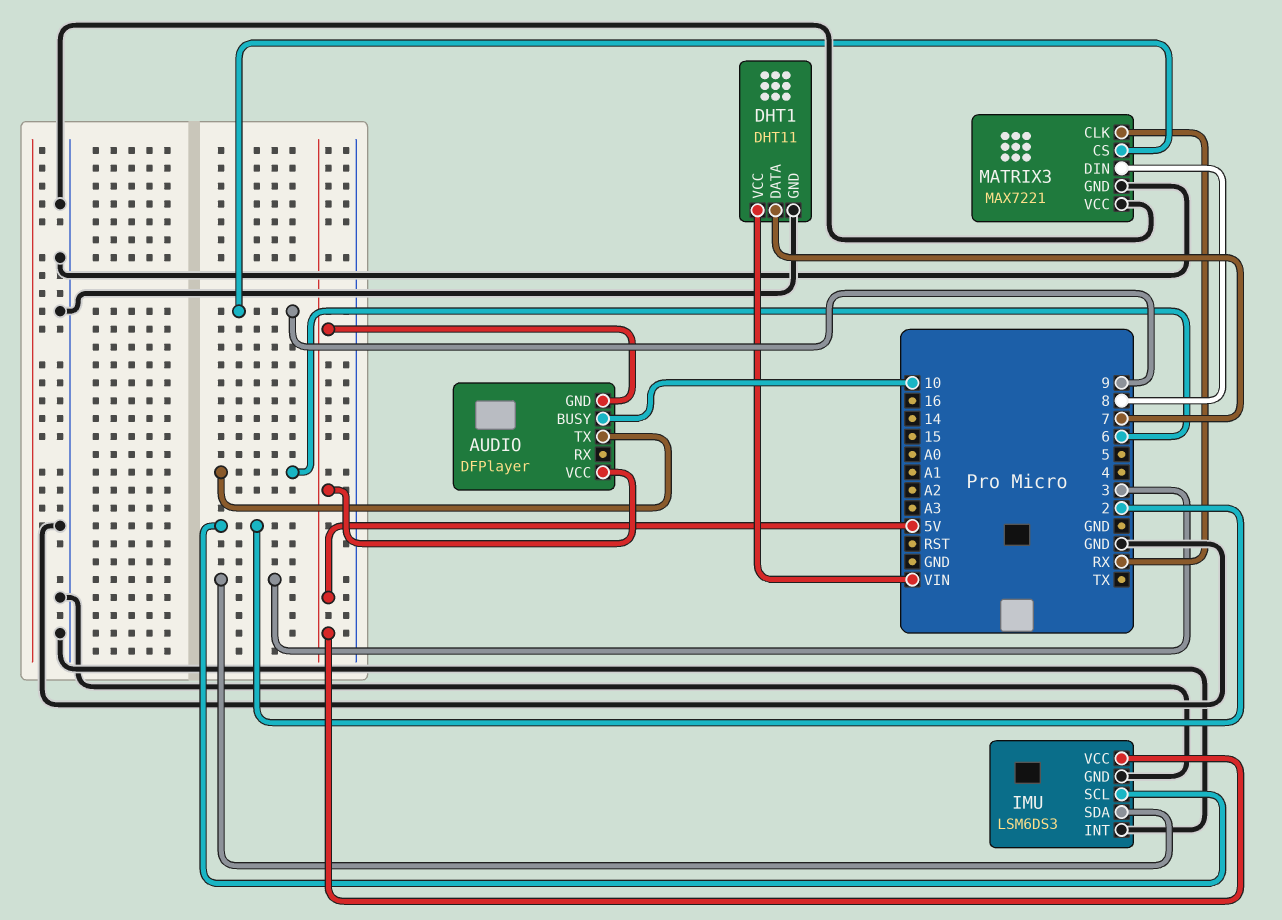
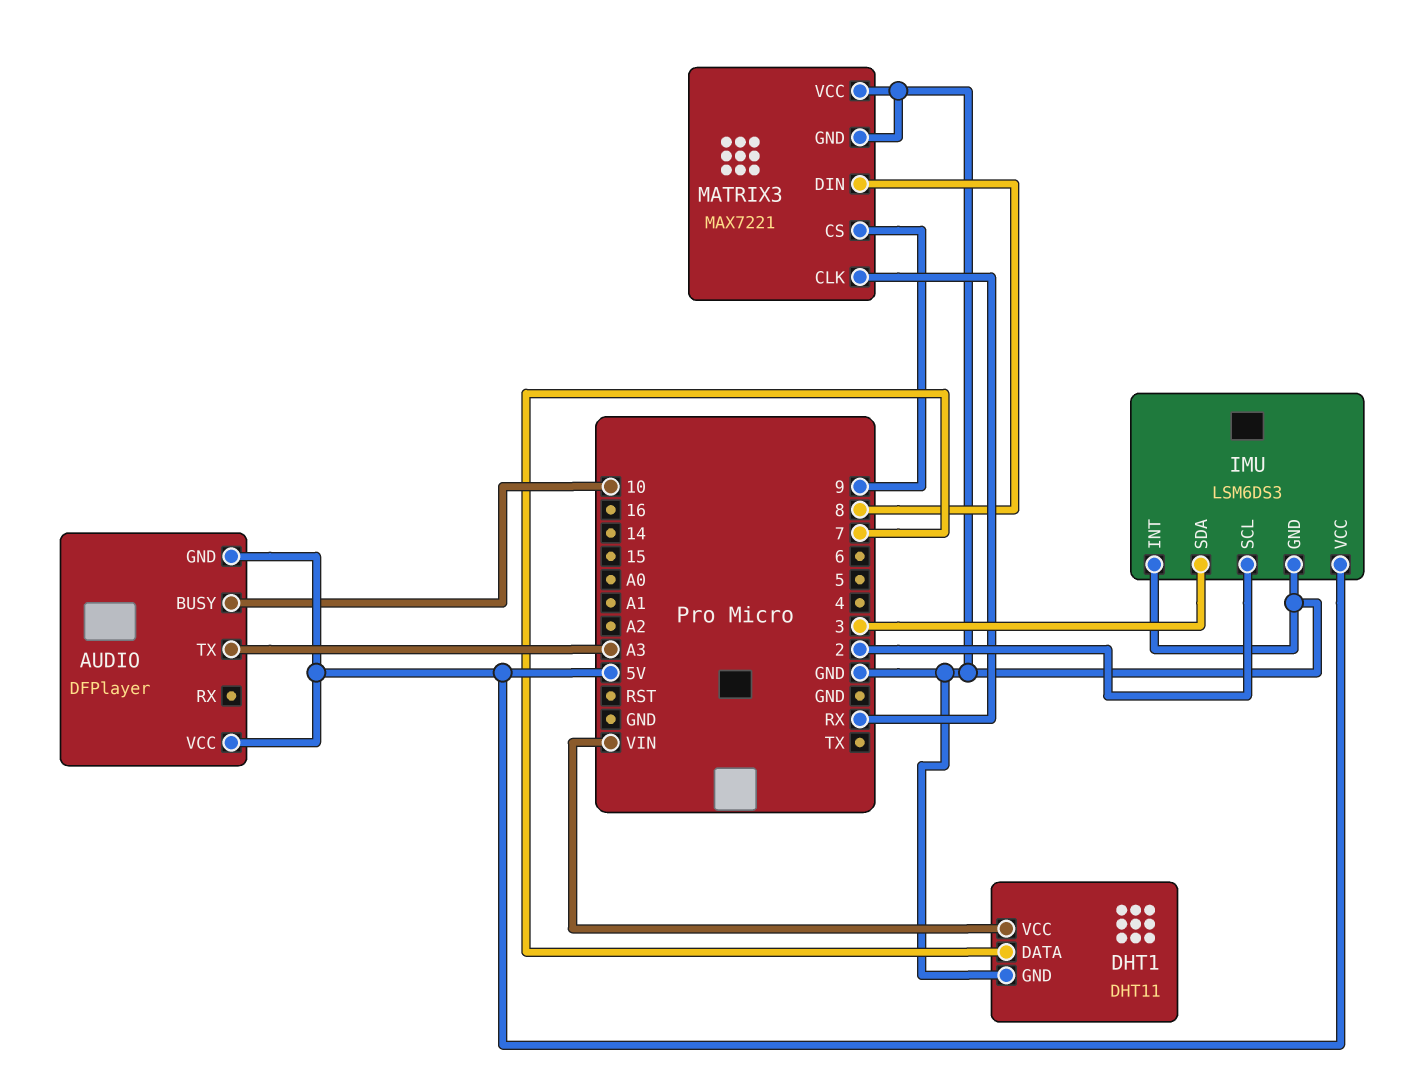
AUDIO pin TX: 6 -> A3

